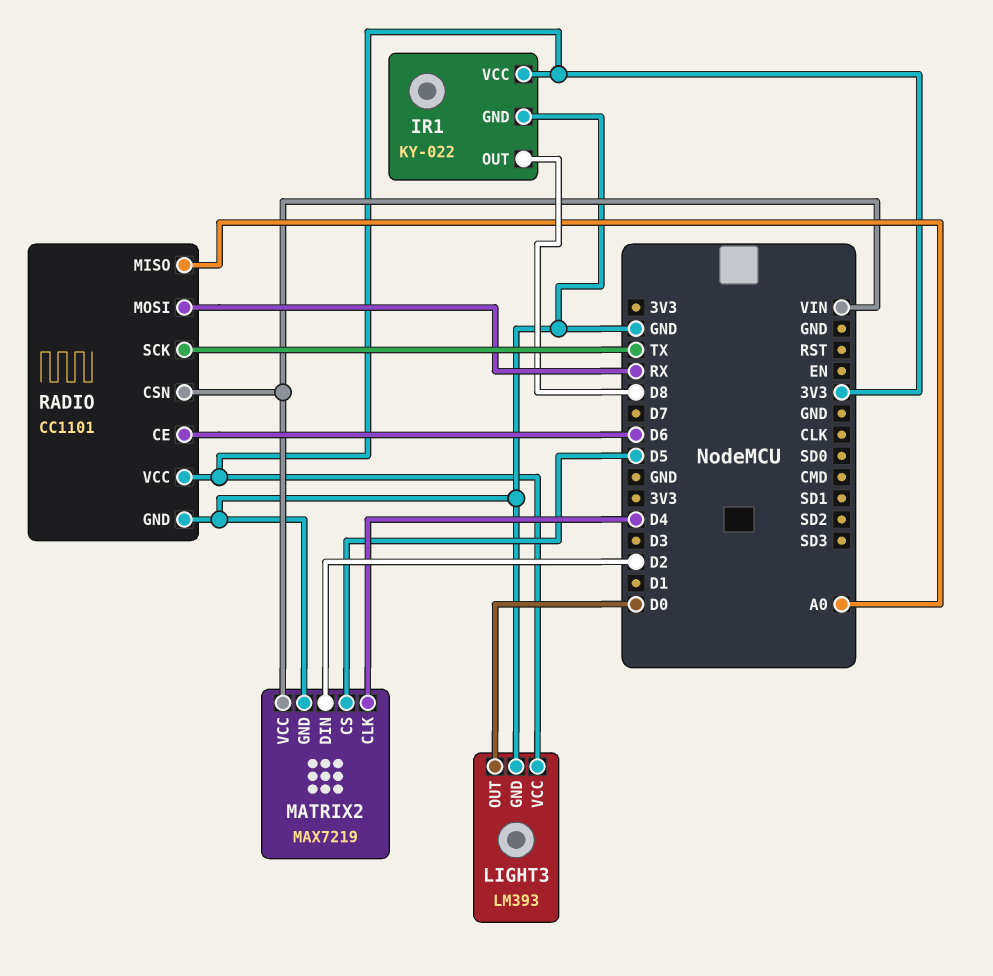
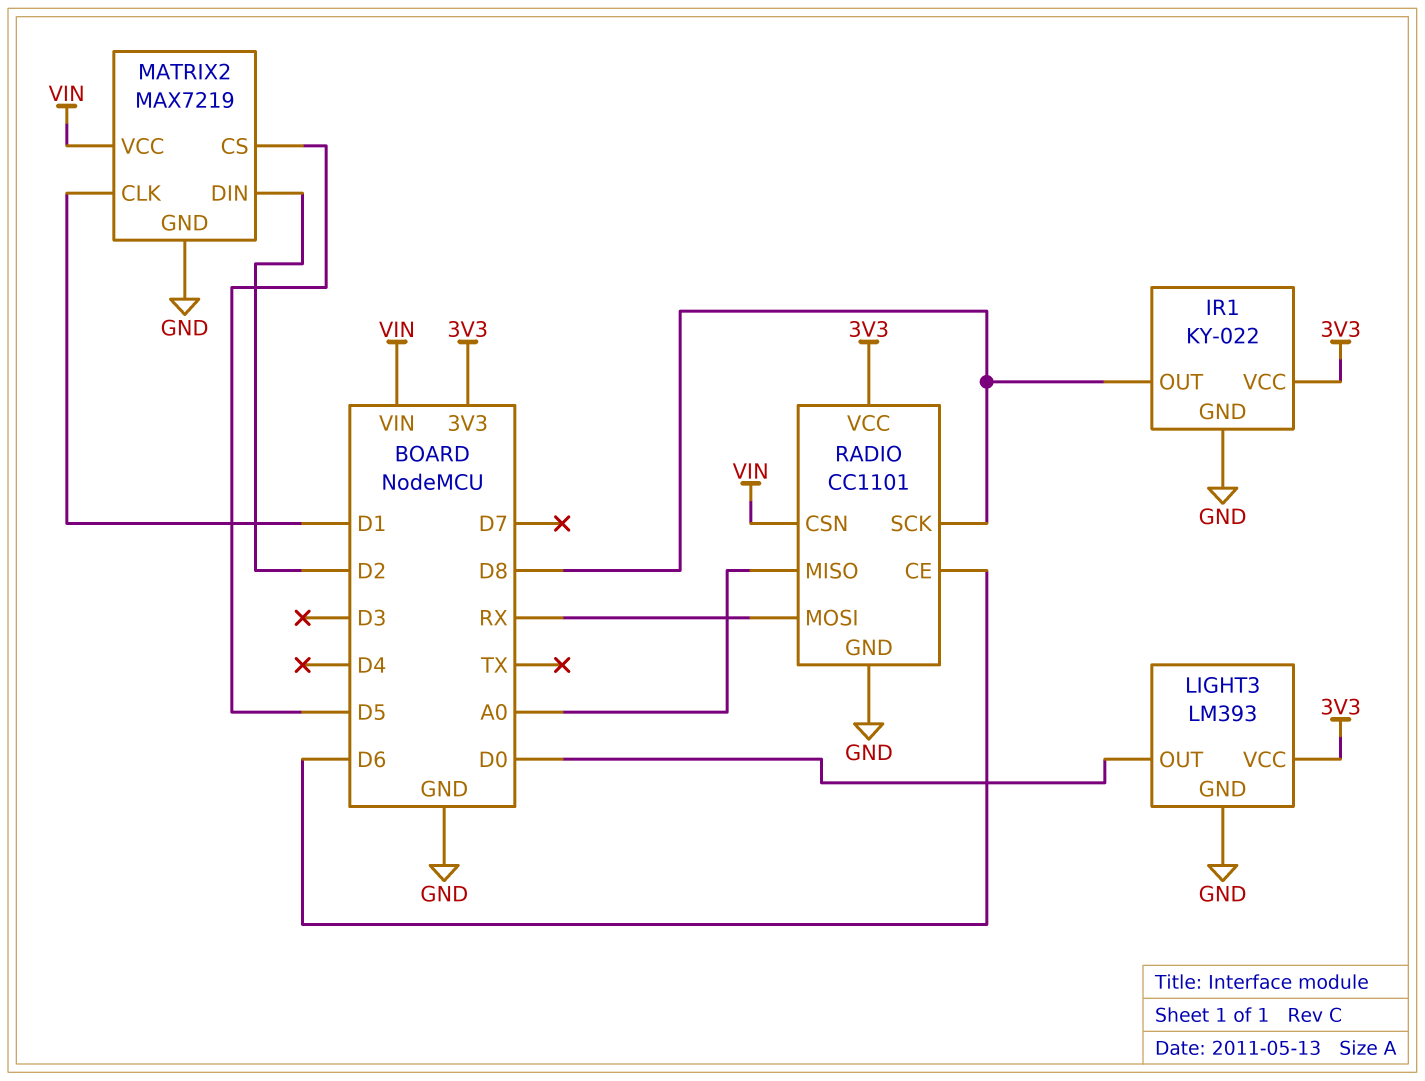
MATRIX2 pin CLK: D4 -> D1
RADIO pin SCK: TX -> D8

